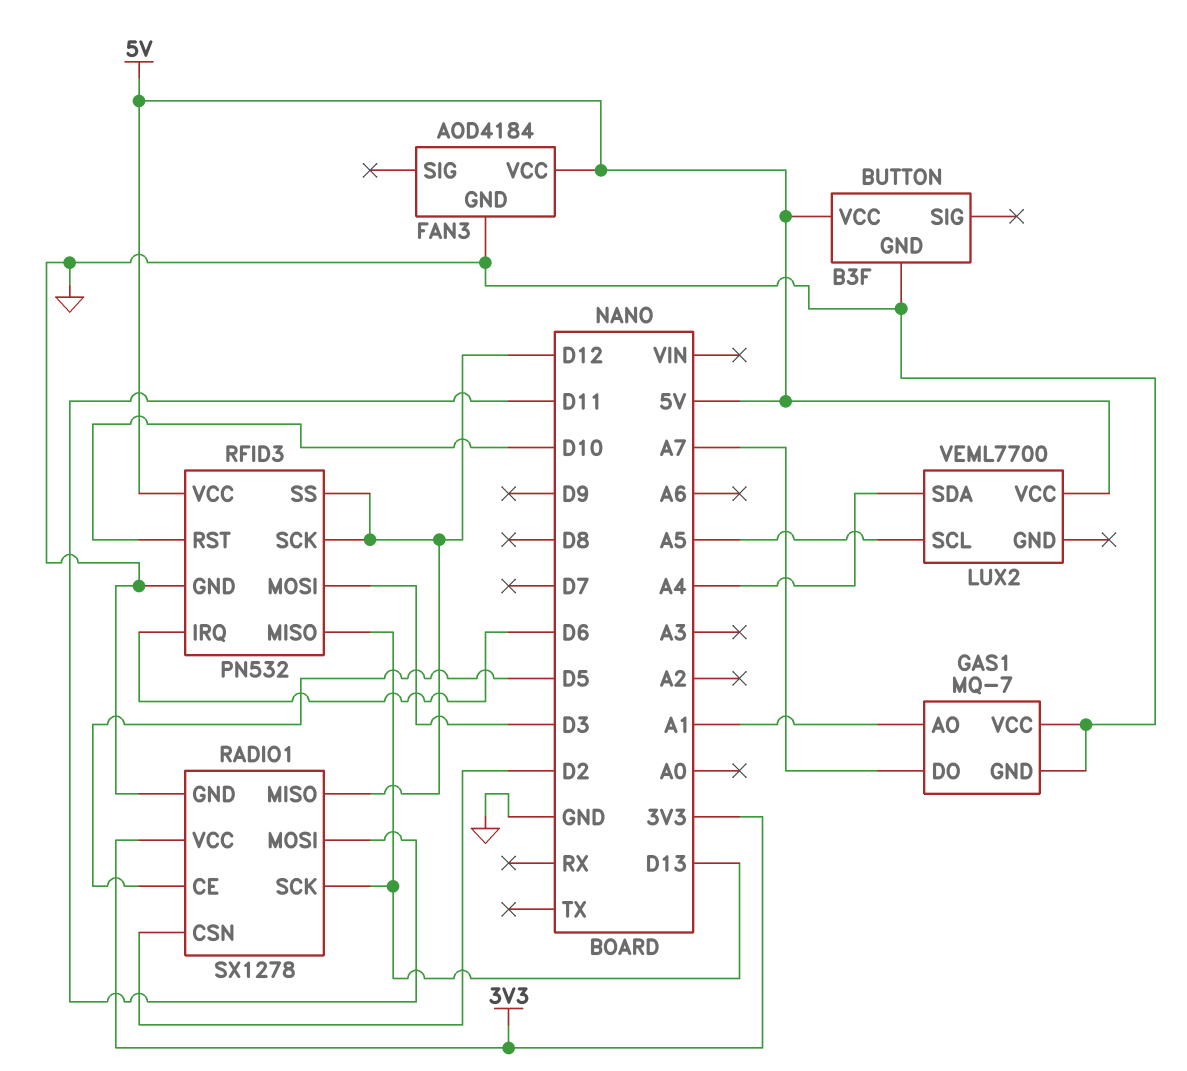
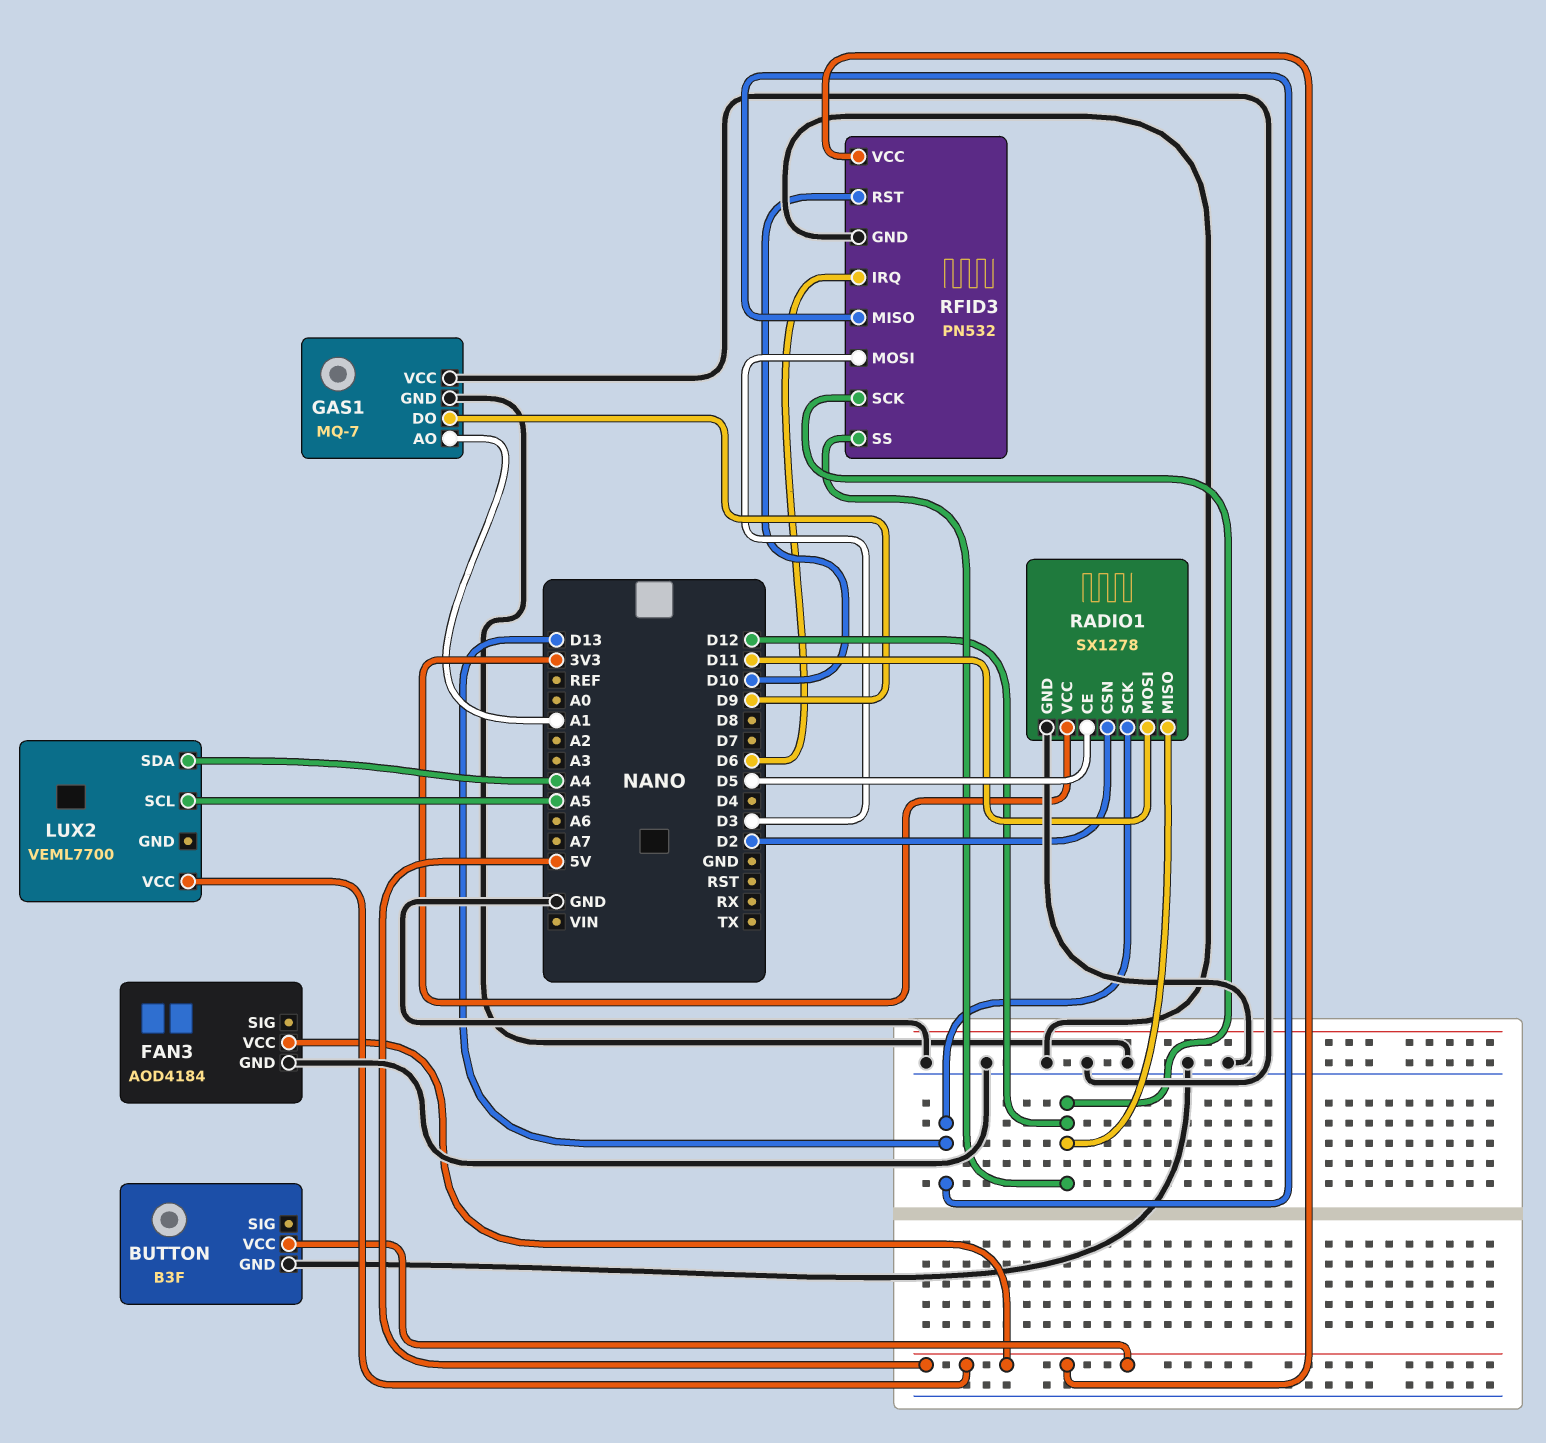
GAS1 pin DO: A7 -> D9

